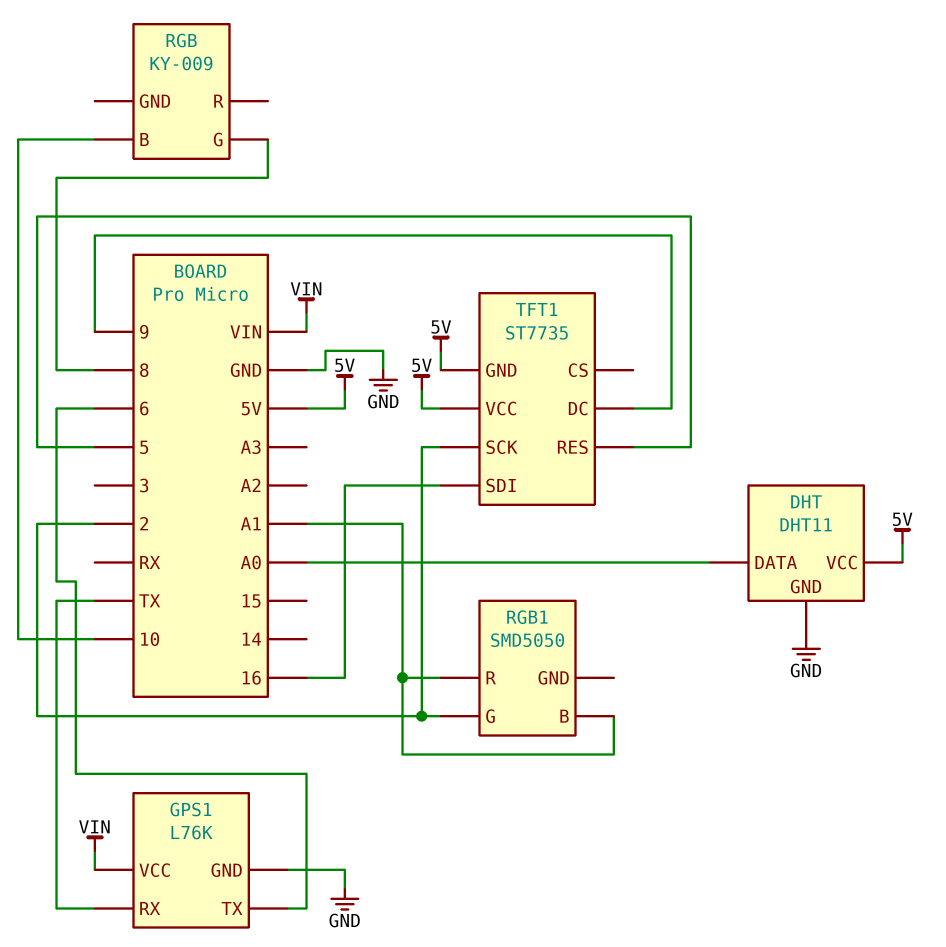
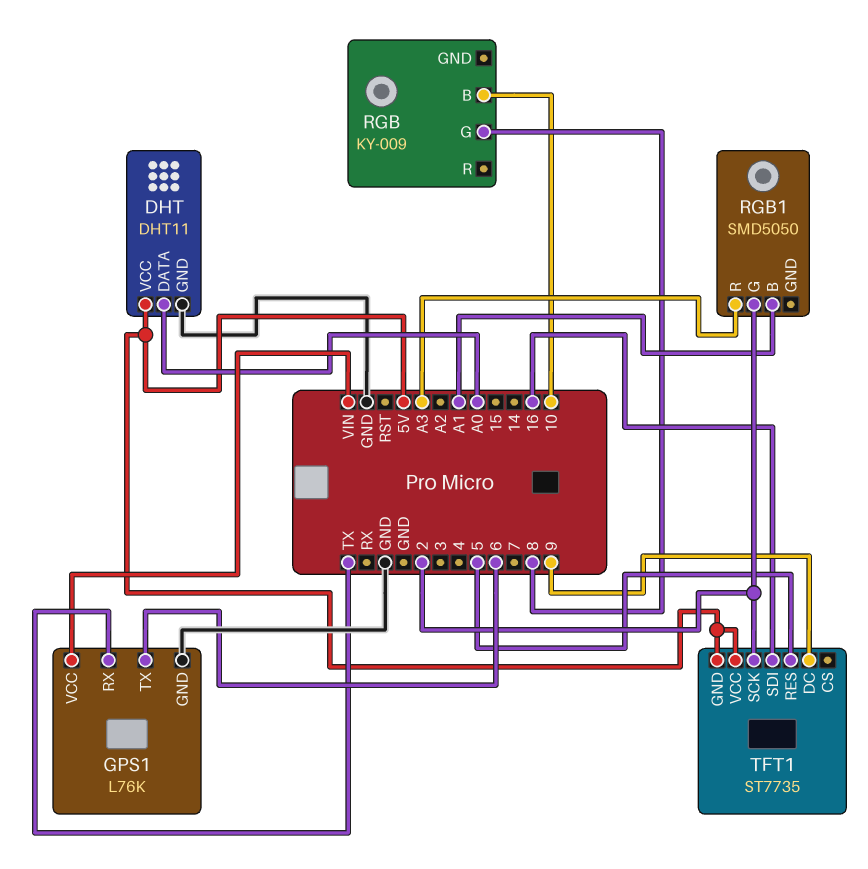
RGB1 pin R: A1 -> A3

